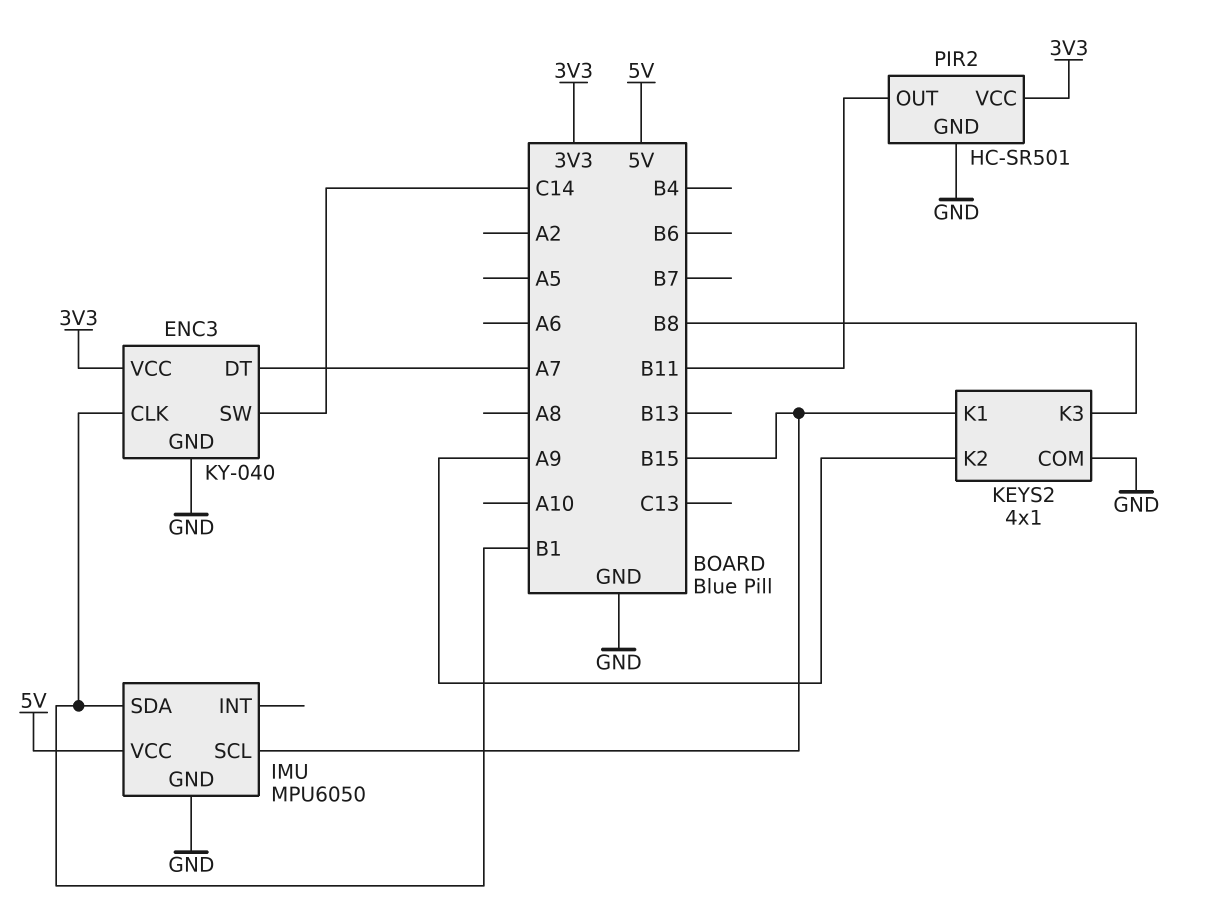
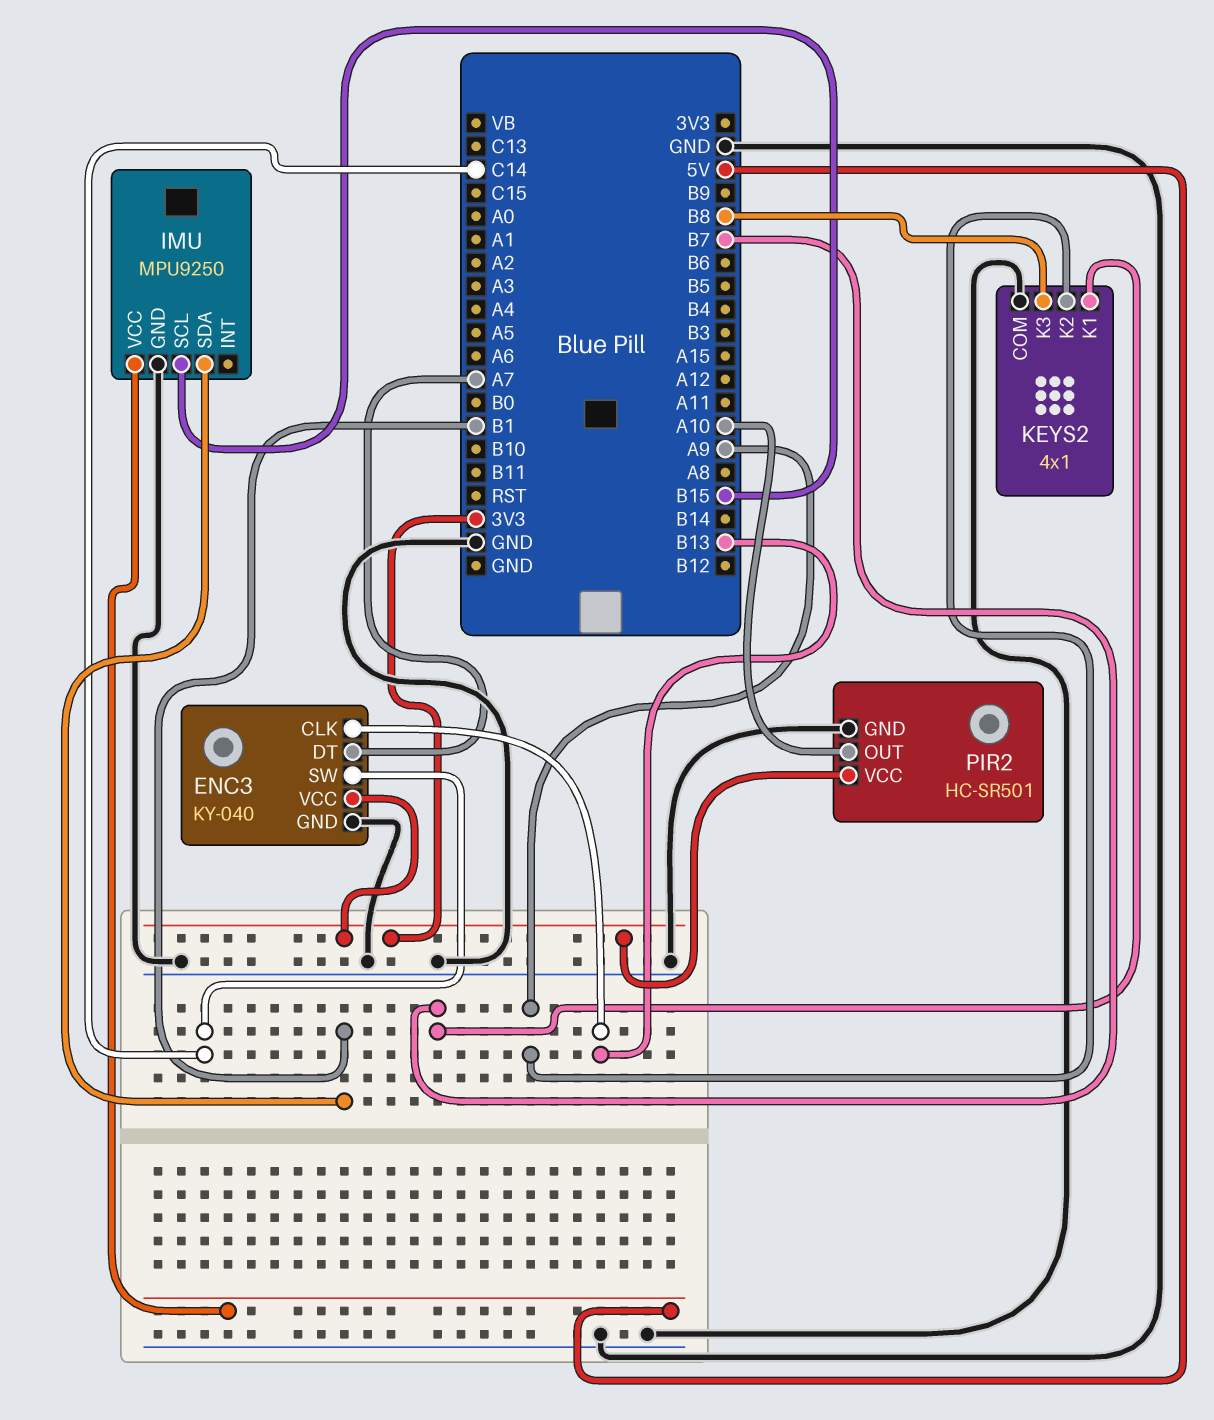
ENC3 pin CLK: B1 -> B13
IMU: MPU6050 -> MPU9250
KEYS2 pin K1: B15 -> B7
PIR2 pin OUT: B11 -> A10

